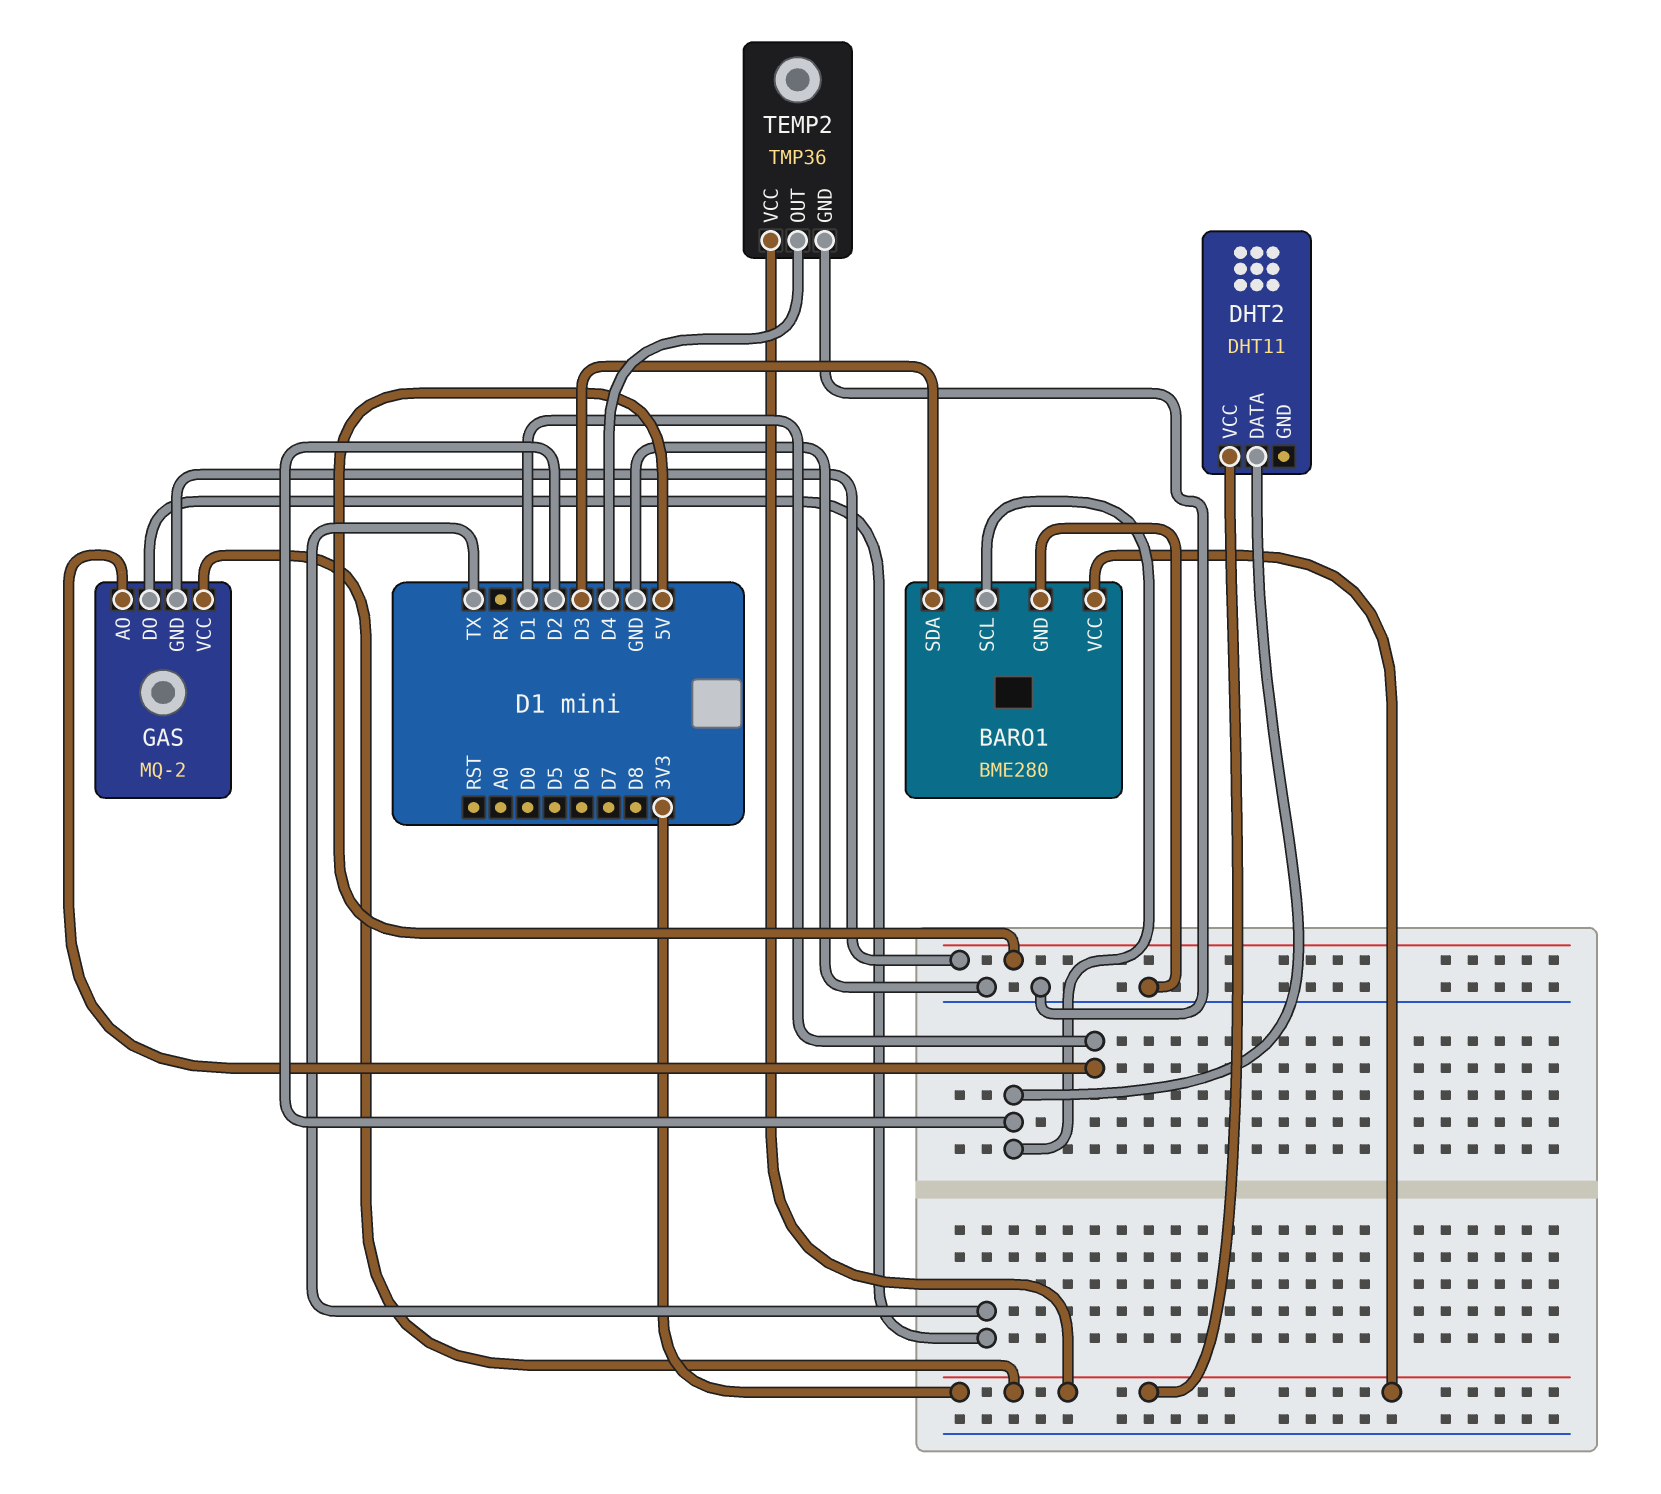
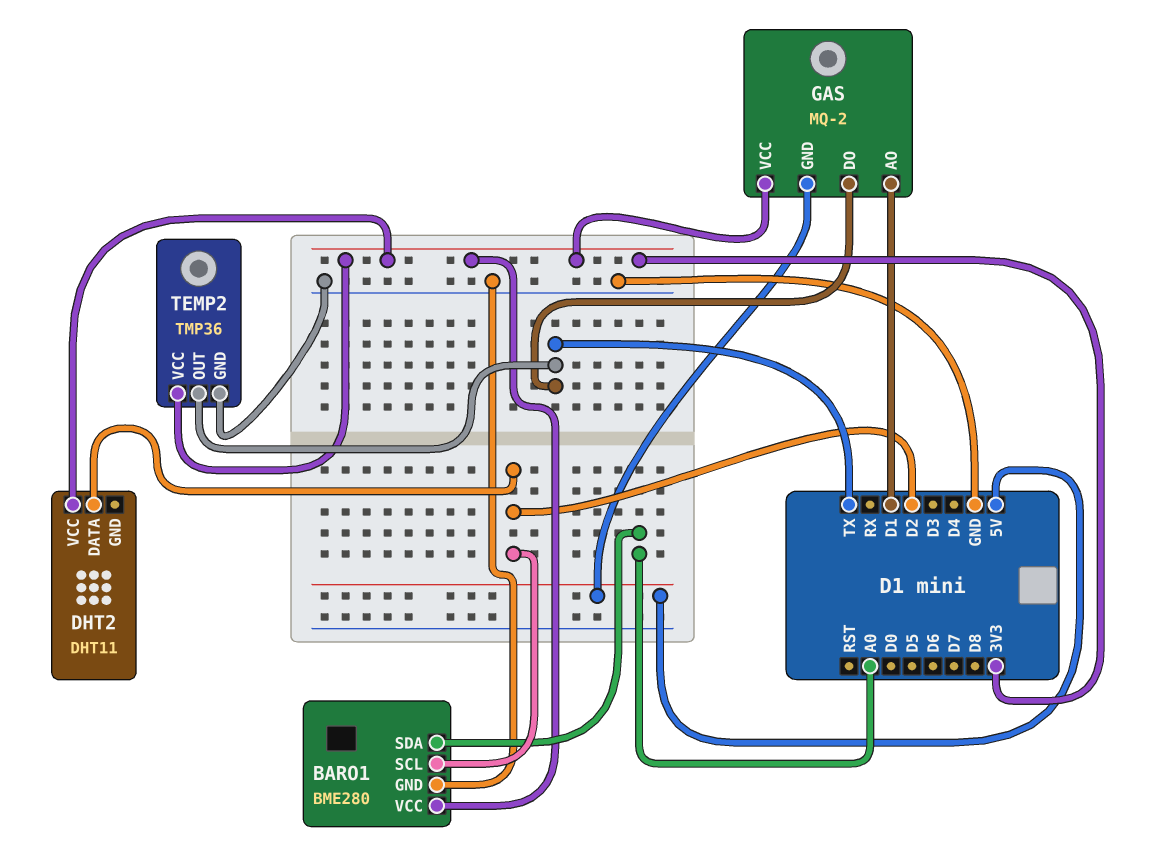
BARO1 pin SDA: D3 -> A0
TEMP2 pin OUT: D4 -> TX

